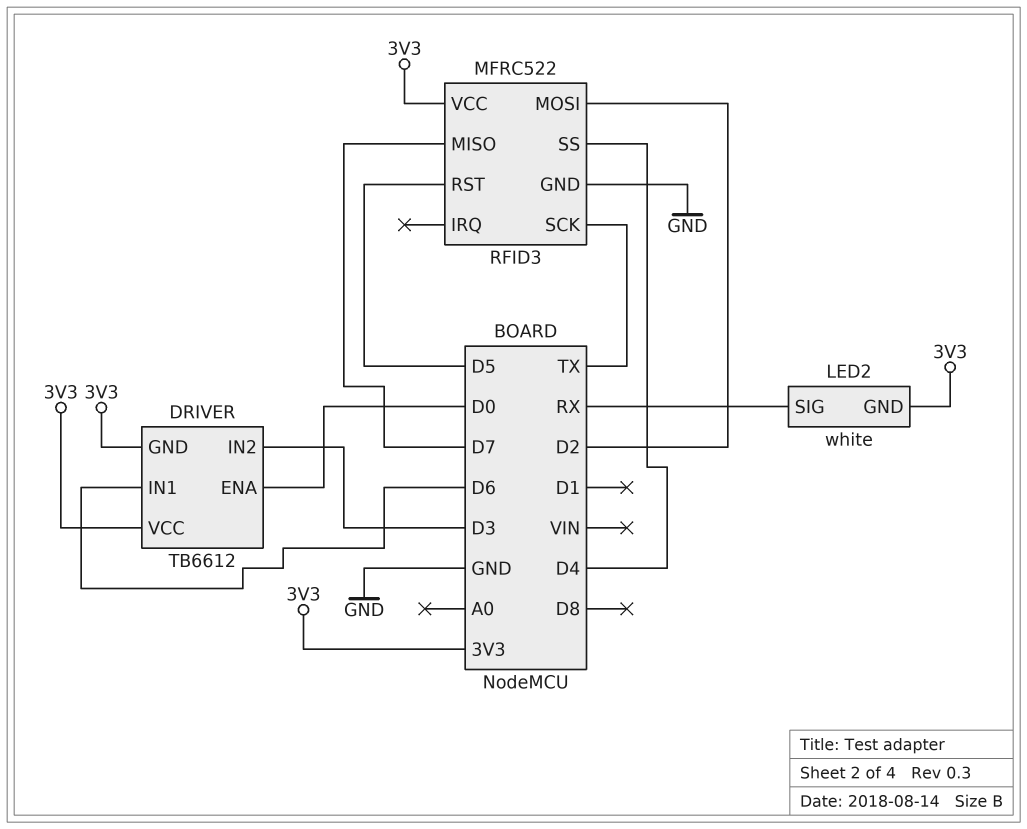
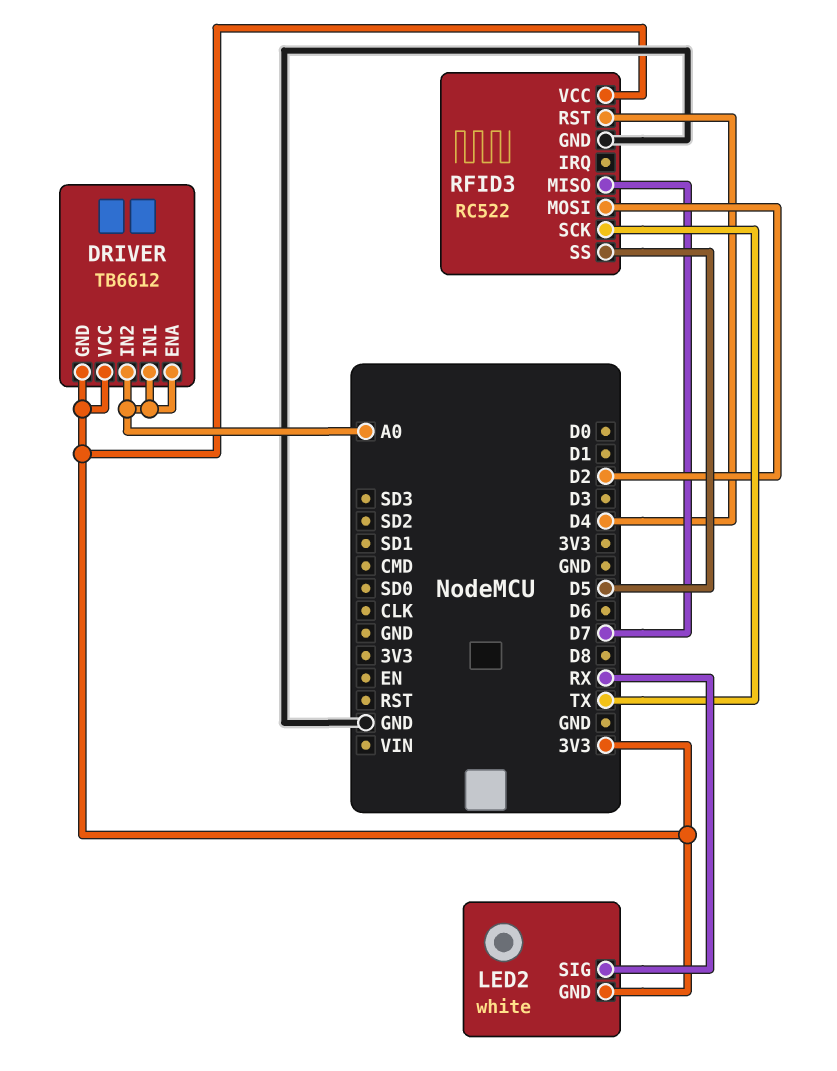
DRIVER pin ENA: D0 -> A0
DRIVER pin IN1: D6 -> A0
DRIVER pin IN2: D3 -> A0
RFID3: MFRC522 -> RC522
RFID3 pin RST: D5 -> D4
RFID3 pin SS: D4 -> D5

